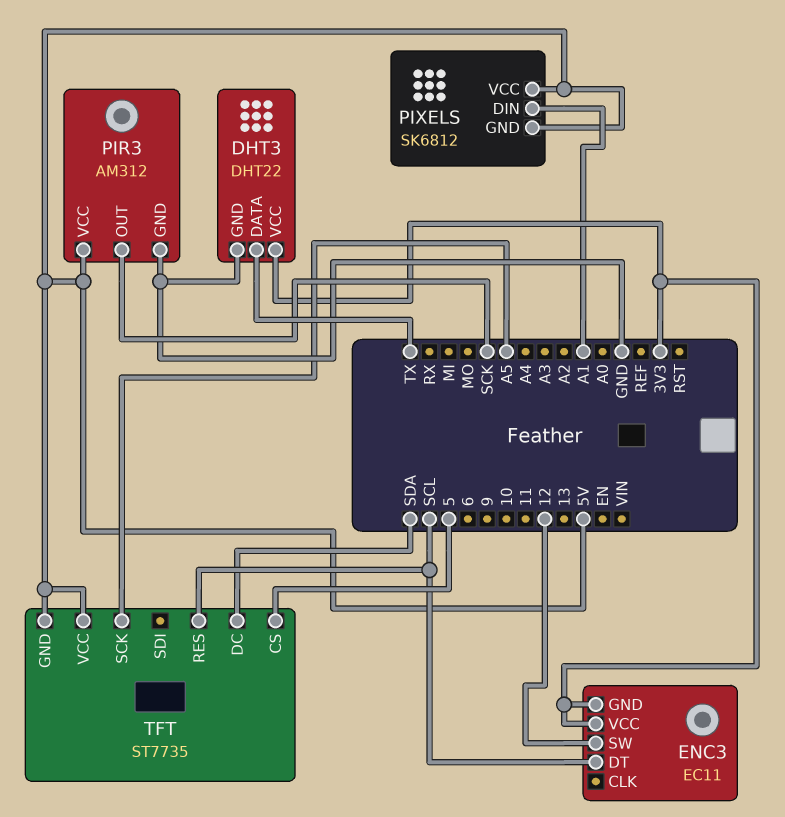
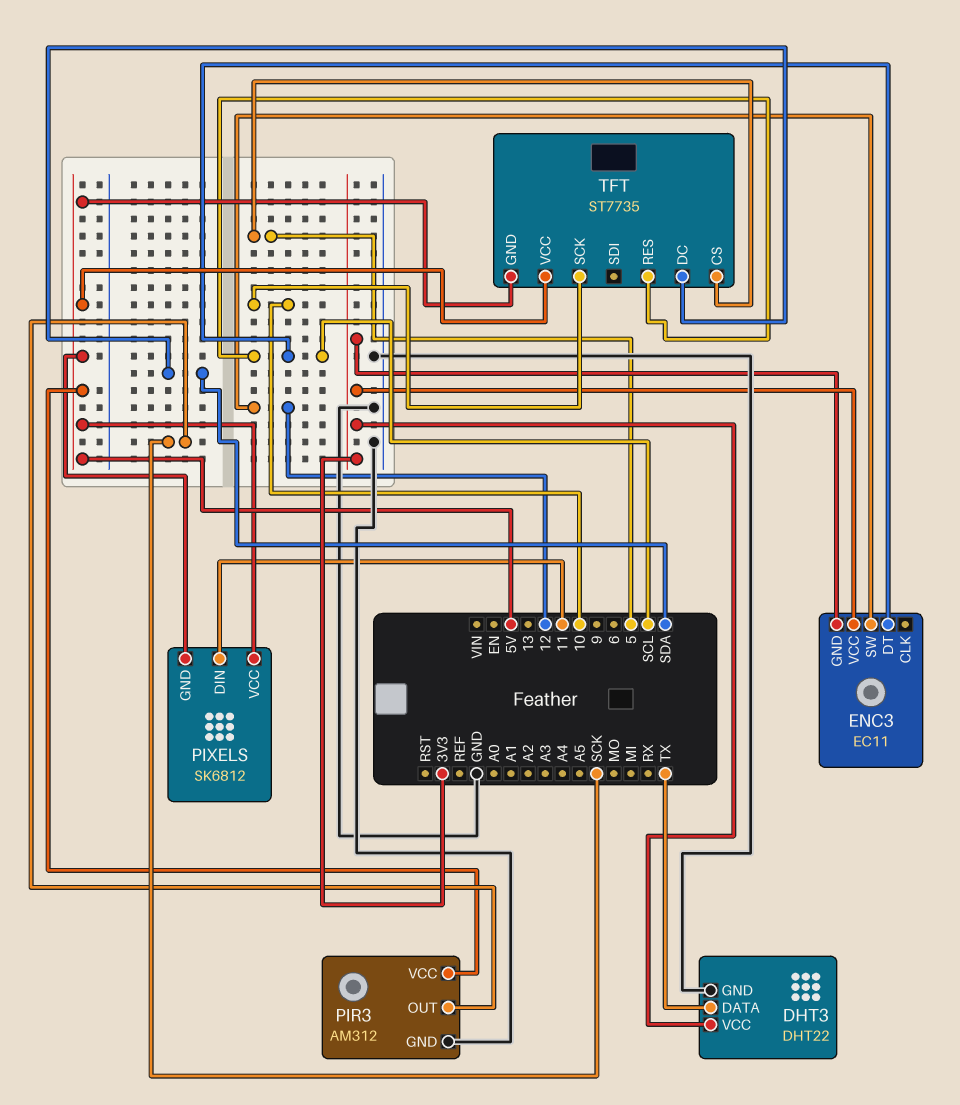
PIXELS pin DIN: A1 -> 11
TFT pin SCK: A5 -> 10

